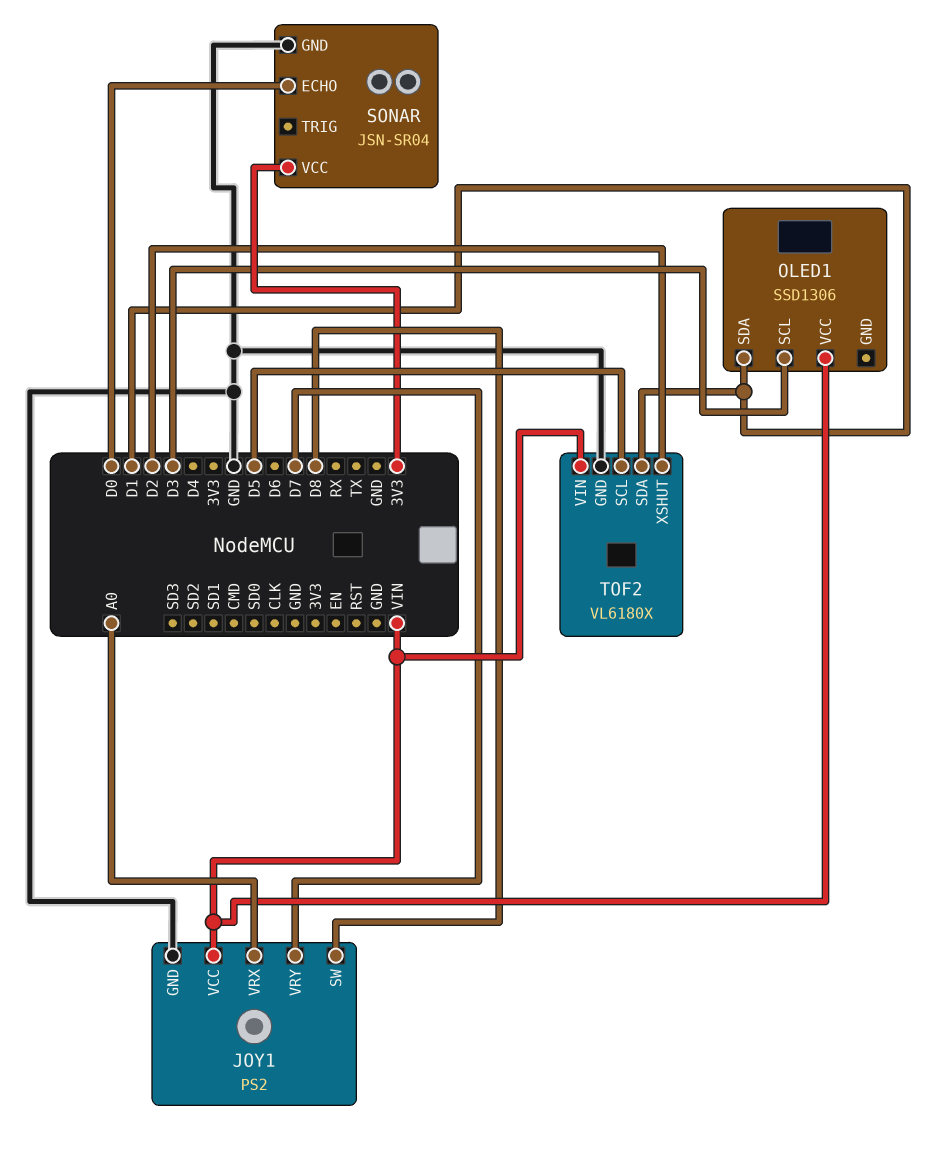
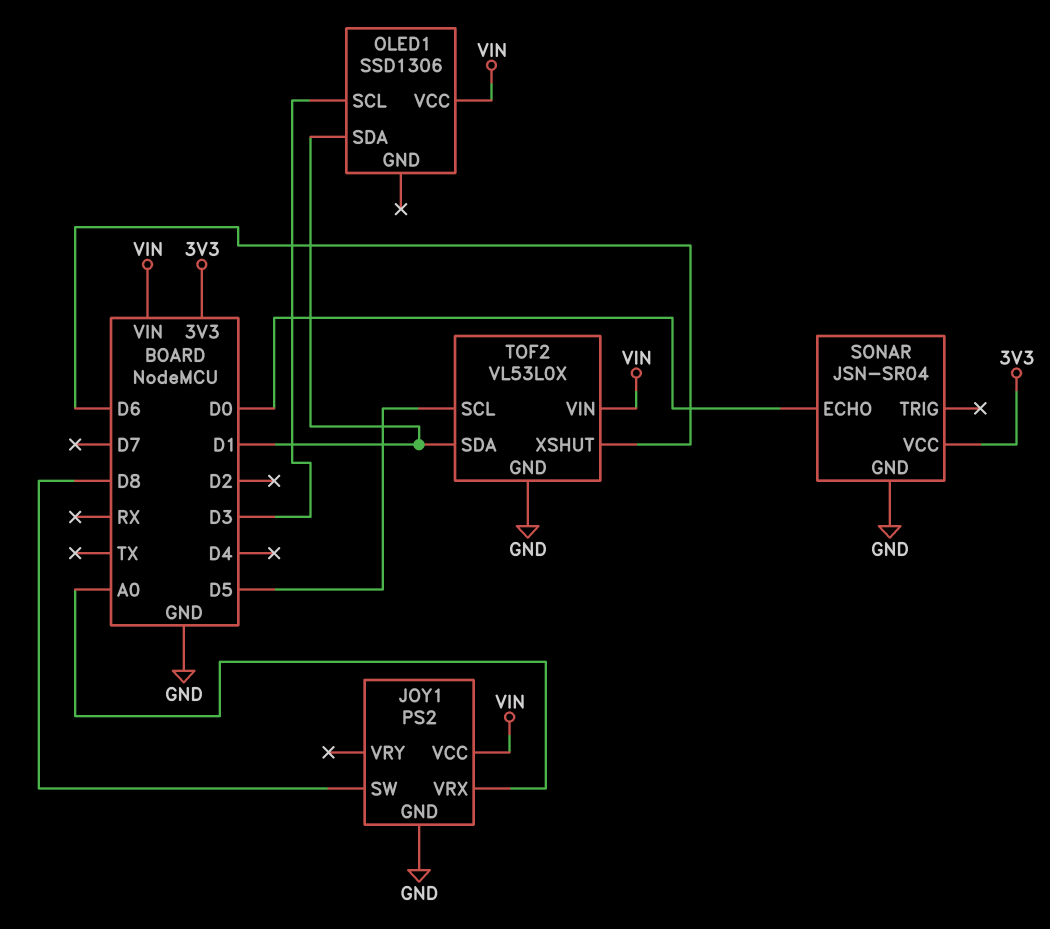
JOY1 pin VRY: D7 -> none
TOF2: VL6180X -> VL53L0X
TOF2 pin XSHUT: D2 -> D6

